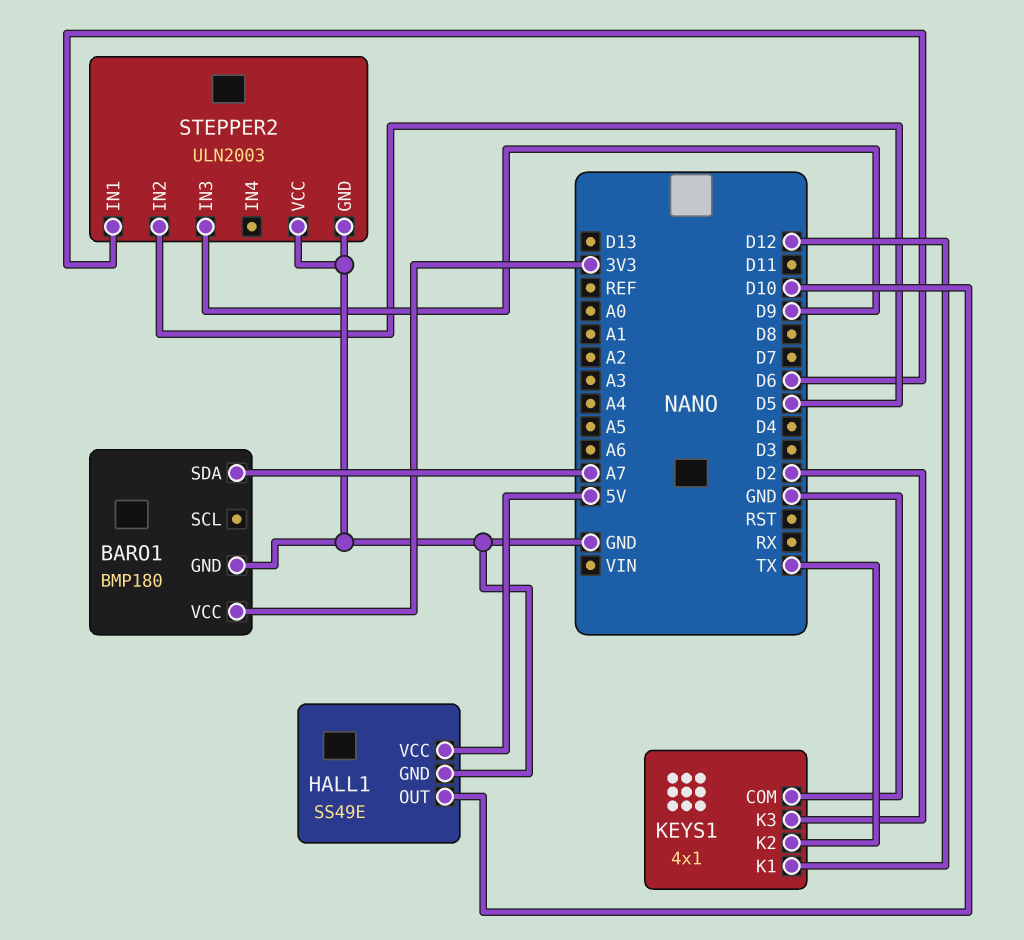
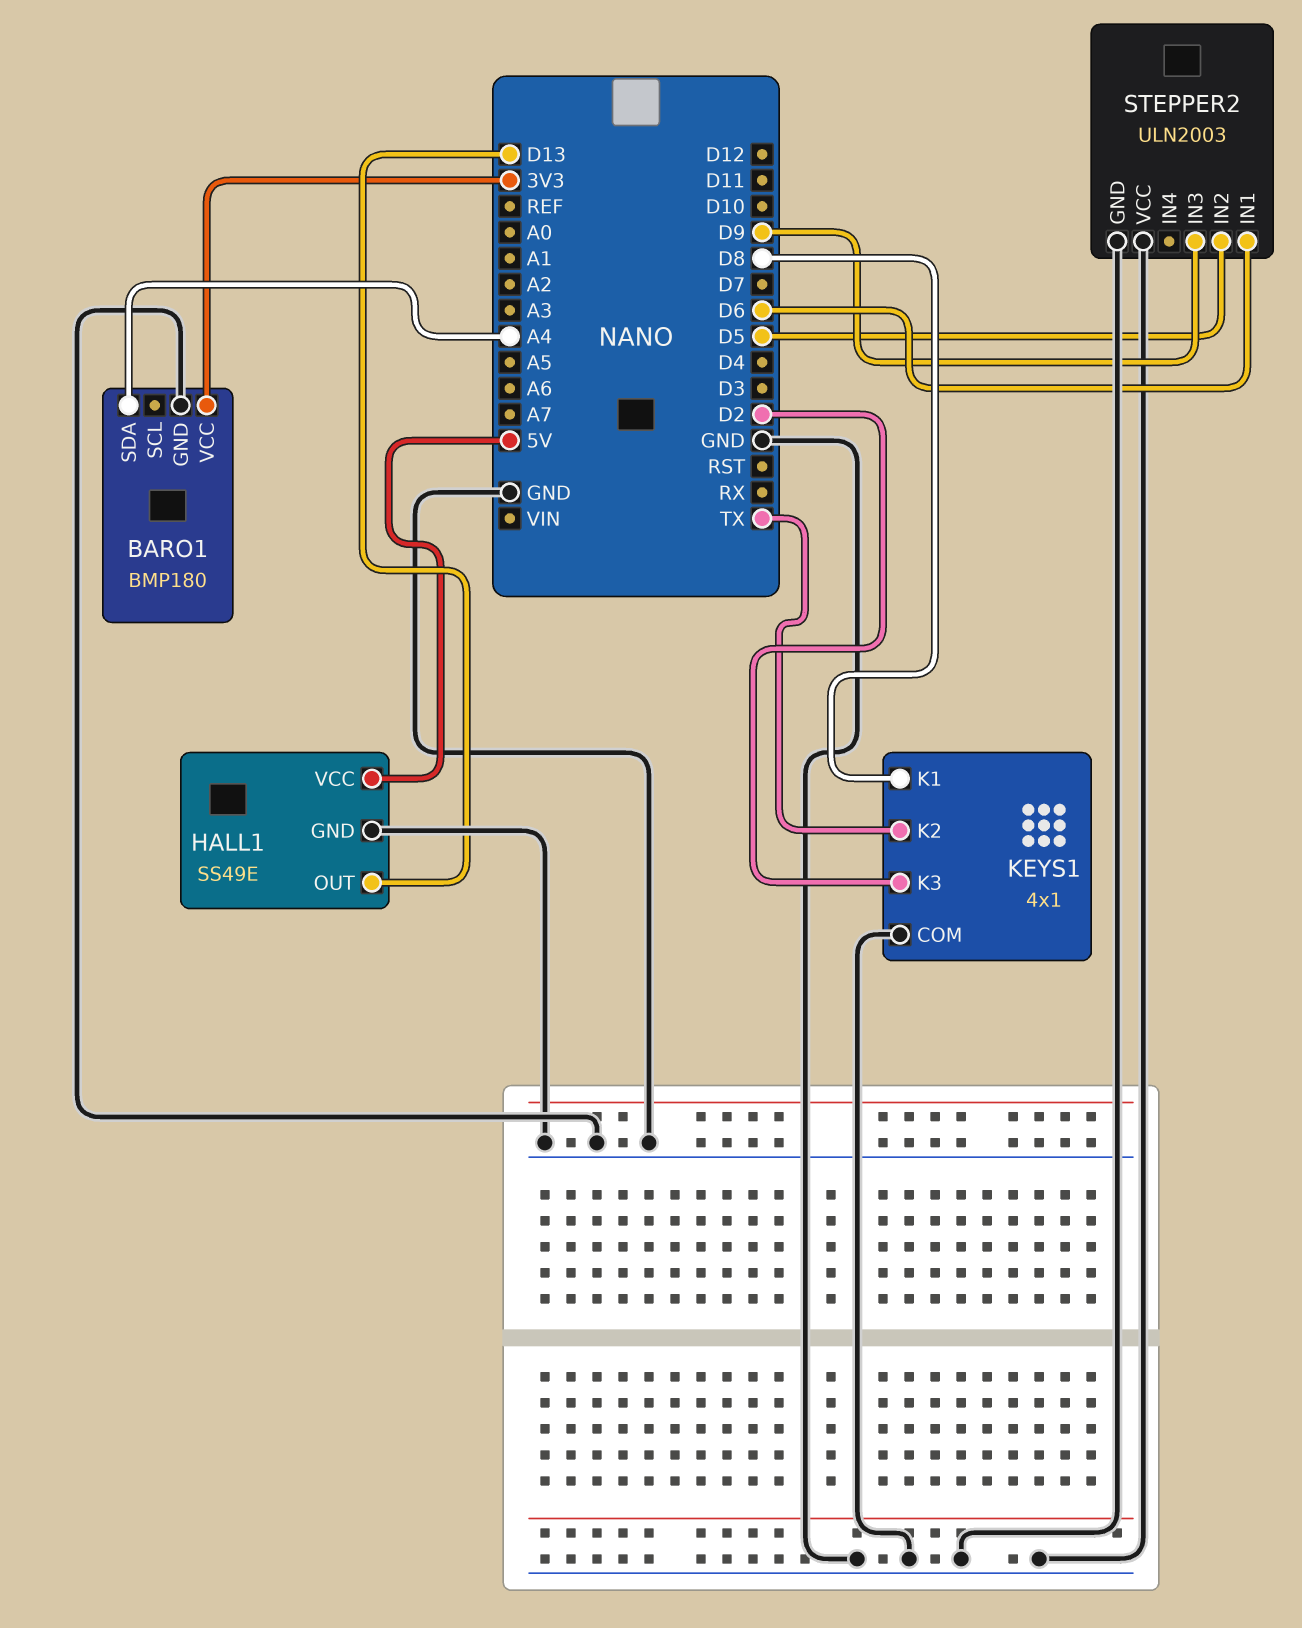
BARO1 pin SDA: A7 -> A4
HALL1 pin OUT: D10 -> D13
KEYS1 pin K1: D12 -> D8

